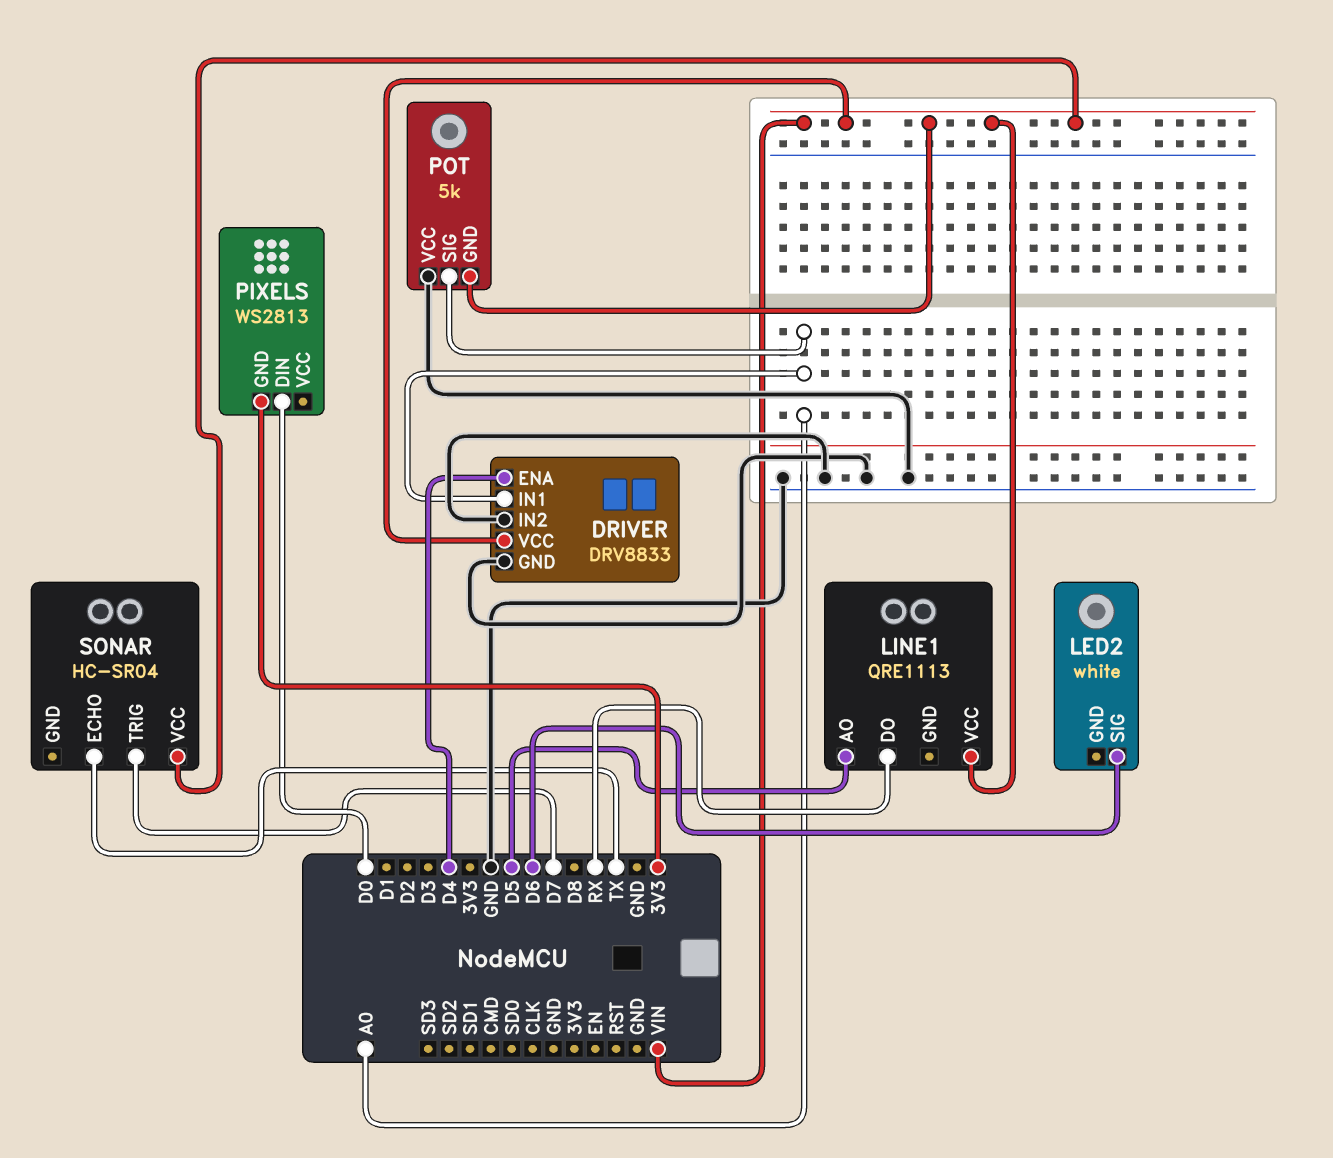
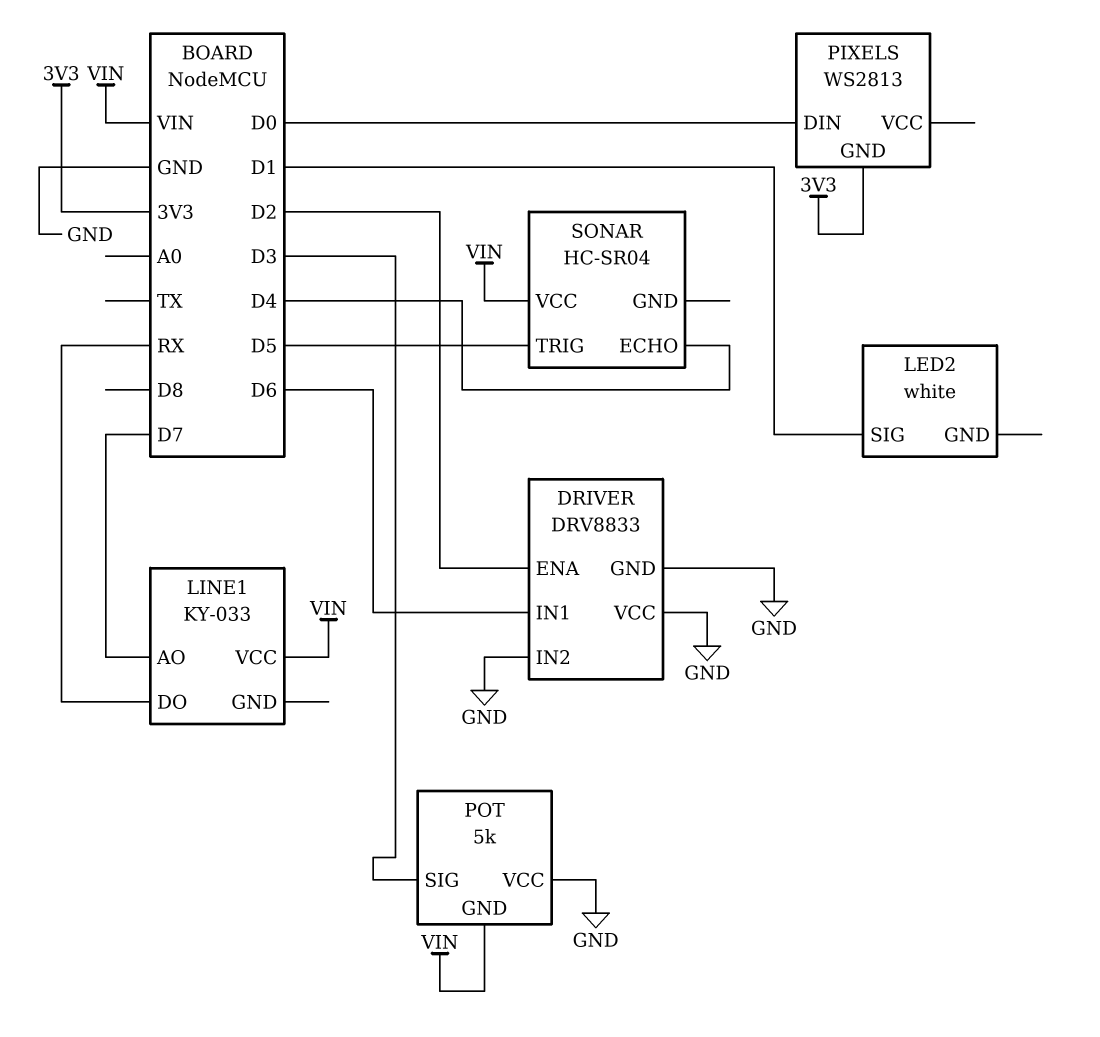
DRIVER pin ENA: D4 -> D2
DRIVER pin IN1: A0 -> D6
DRIVER pin VCC: VIN -> GND
LED2 pin SIG: D6 -> D1
LINE1: QRE1113 -> KY-033
LINE1 pin AO: D5 -> D7
POT pin SIG: A0 -> D3
SONAR pin ECHO: TX -> D4
SONAR pin TRIG: D7 -> D5

